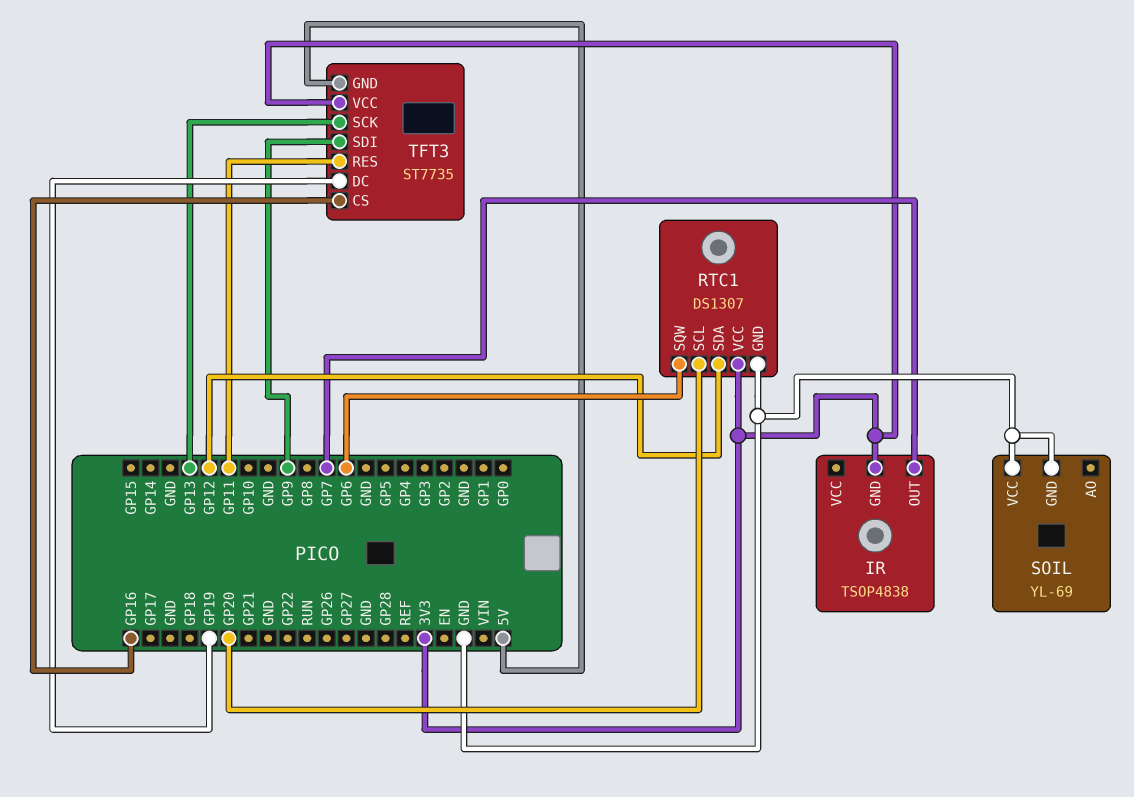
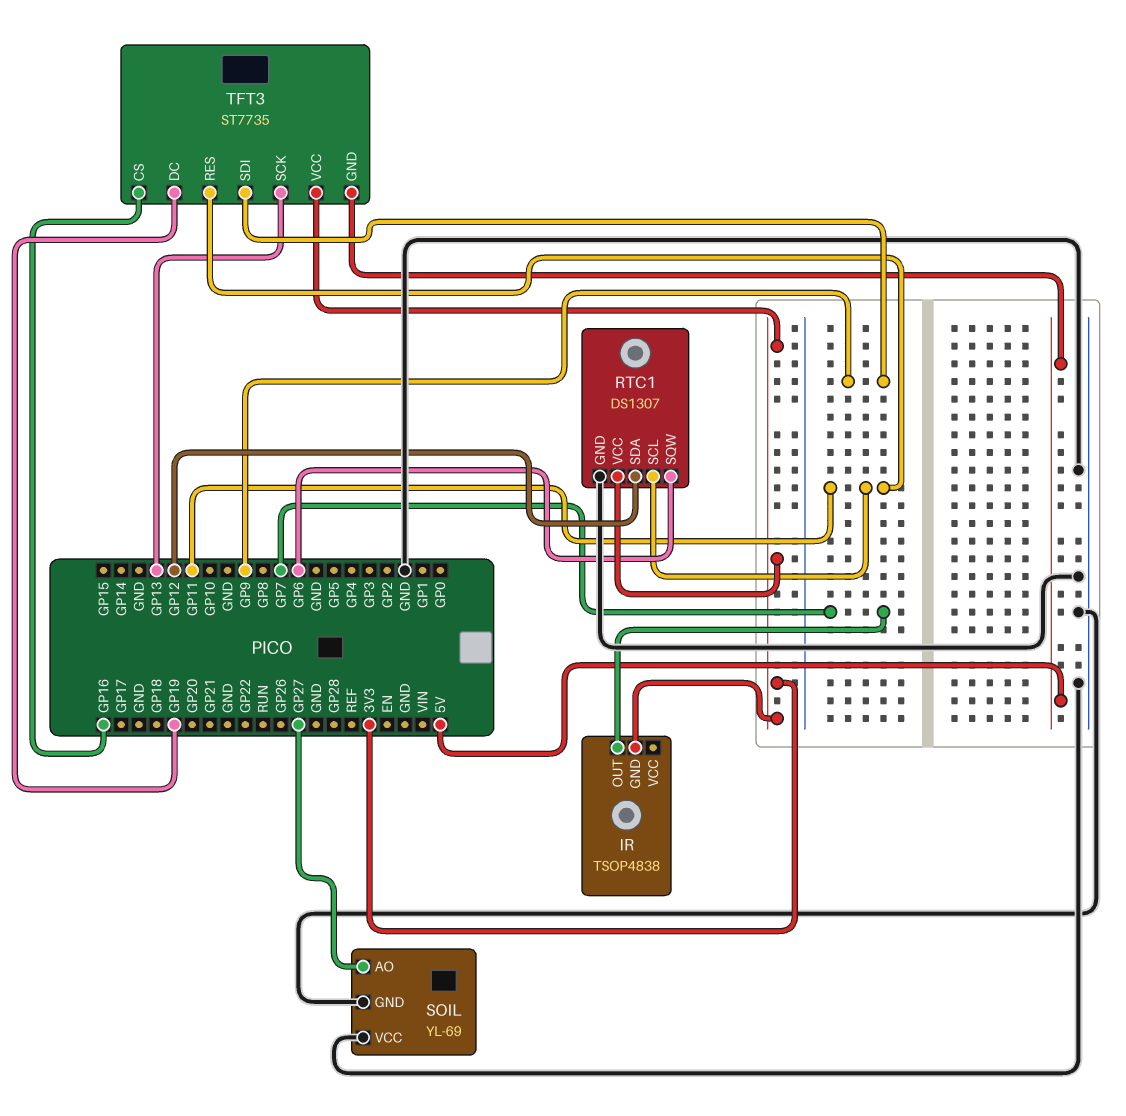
RTC1 pin SCL: GP20 -> GP11
SOIL pin AO: none -> GP27

